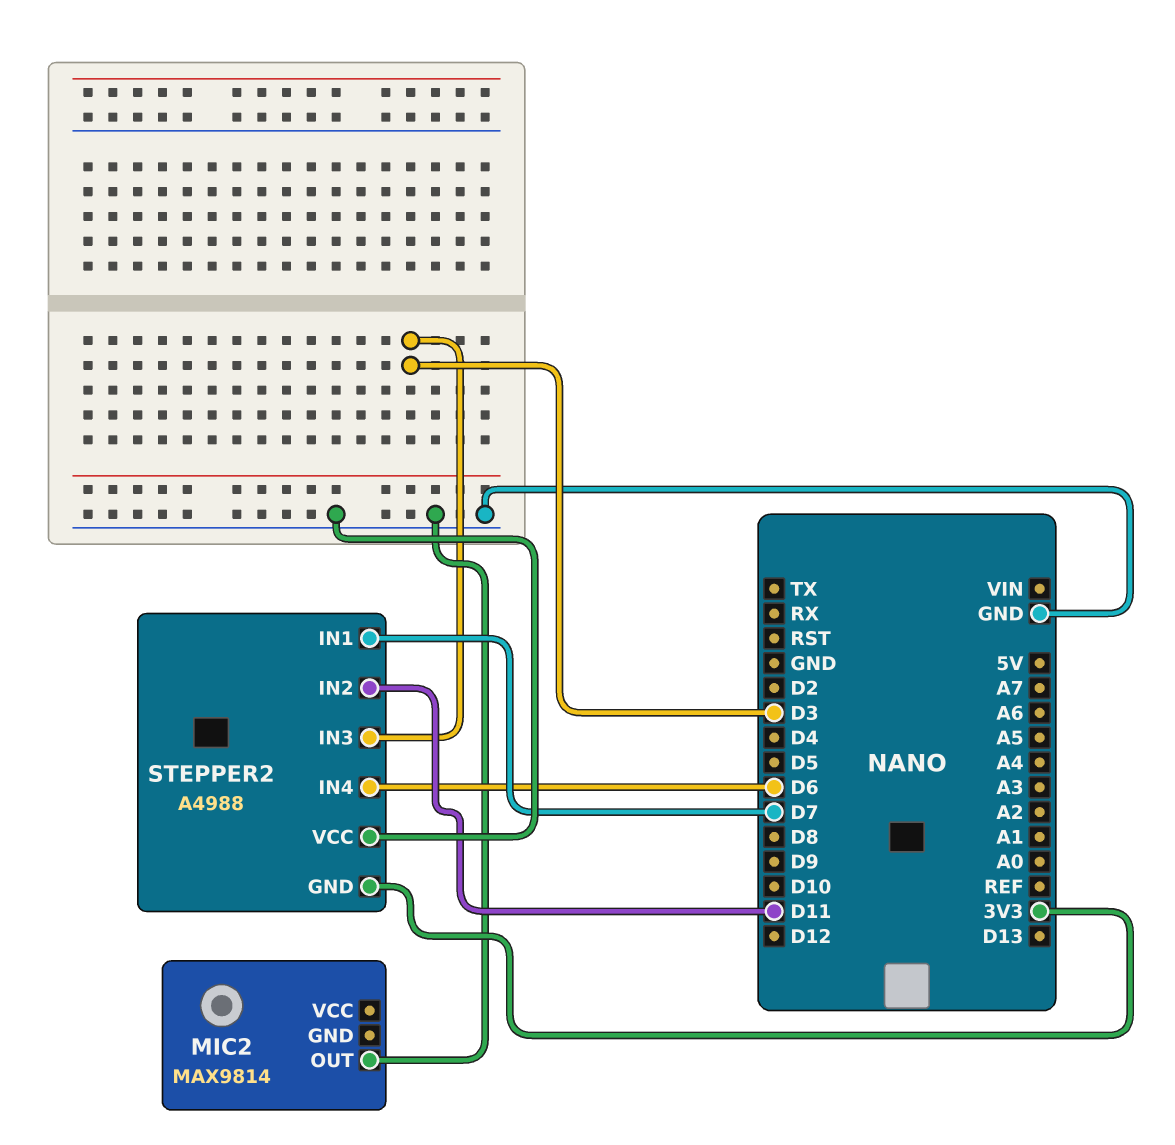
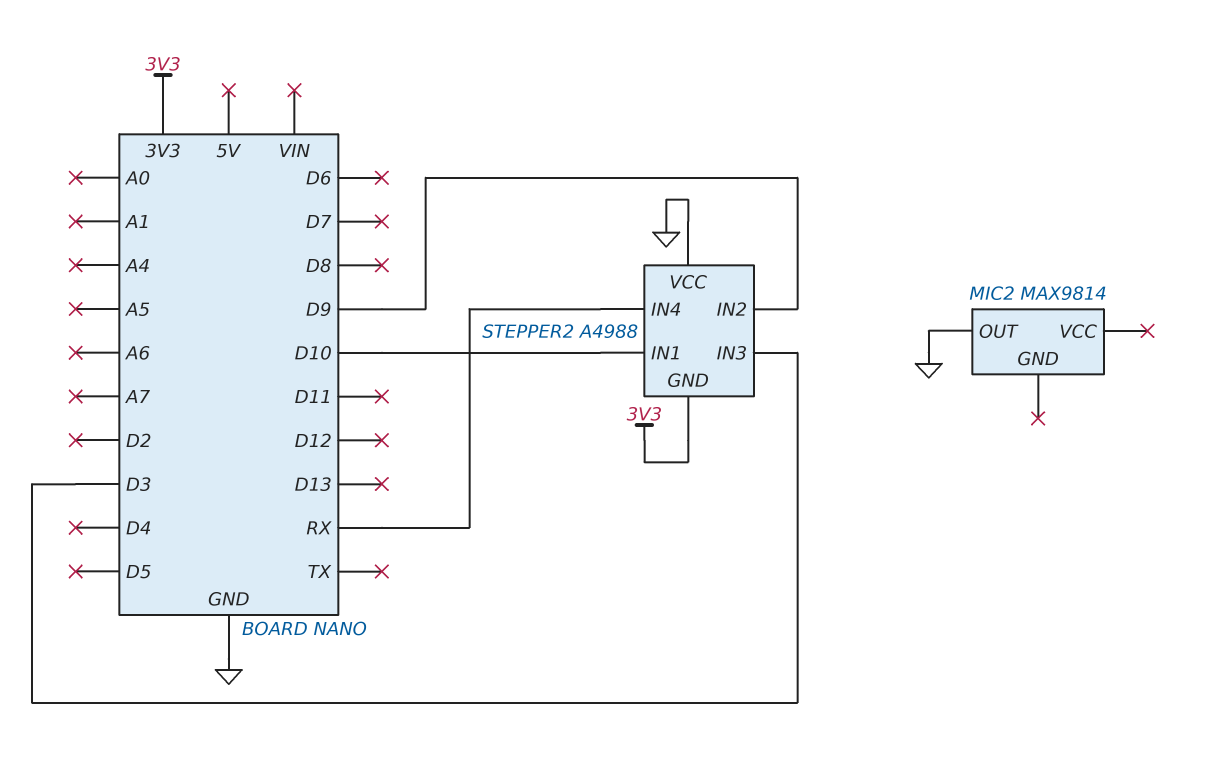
STEPPER2 pin IN1: D7 -> D10
STEPPER2 pin IN2: D11 -> D9
STEPPER2 pin IN4: D6 -> RX

